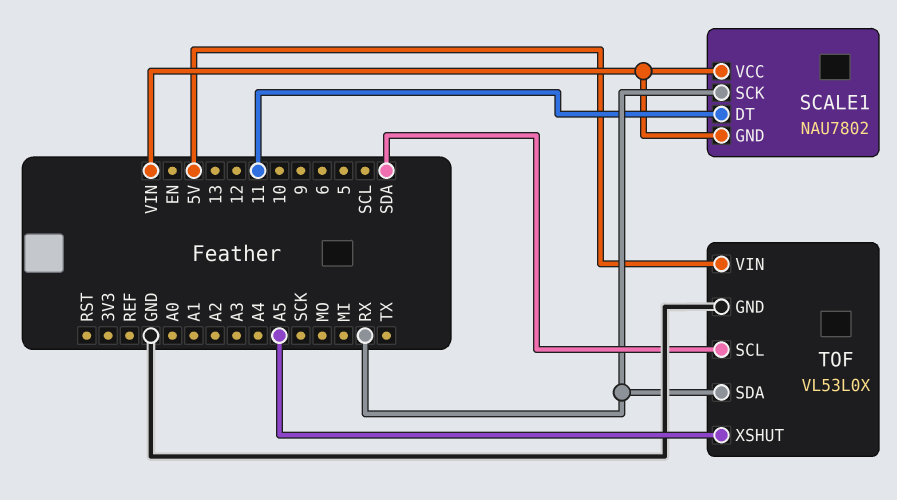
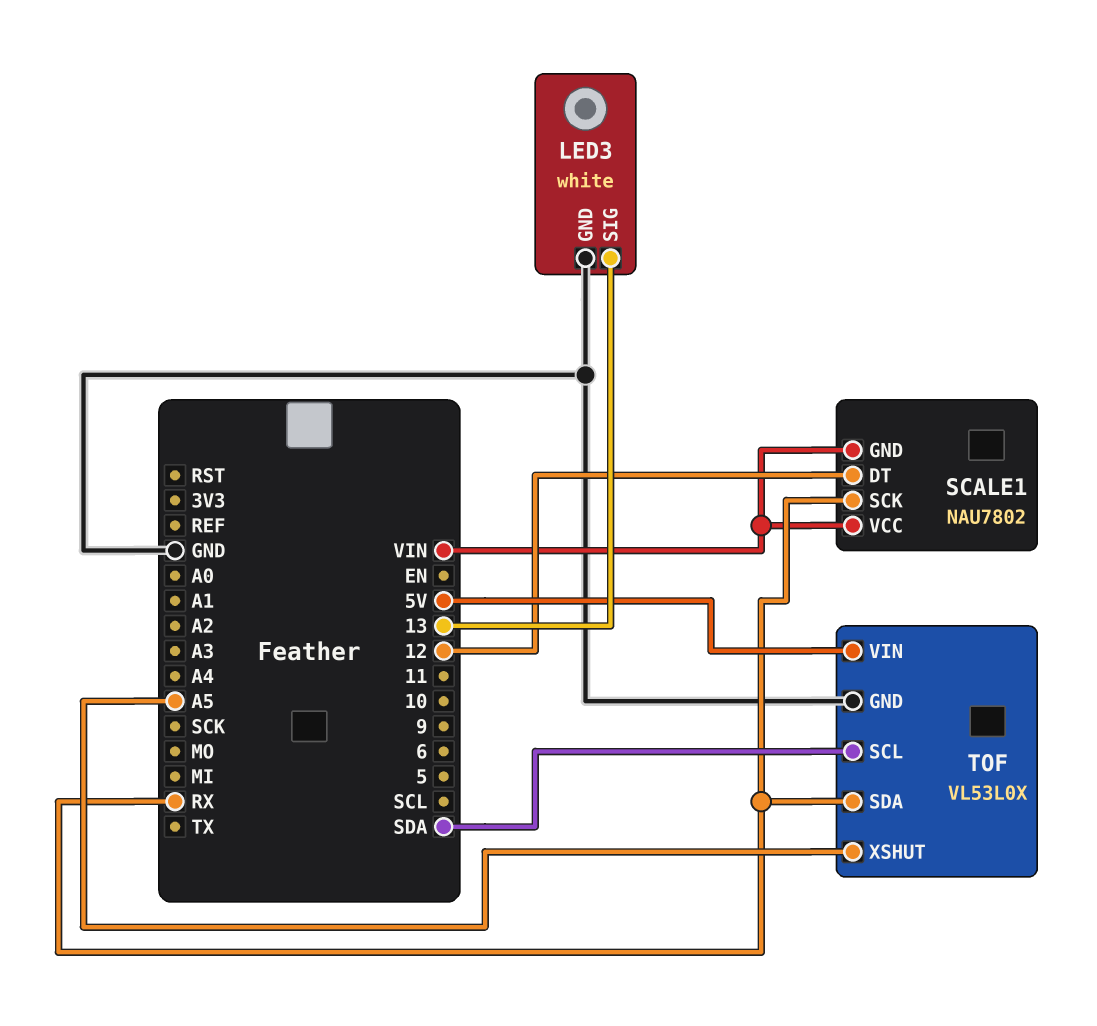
LED3: none -> white
LED3 pin GND: none -> GND
LED3 pin SIG: none -> 13
SCALE1 pin DT: 11 -> 12

